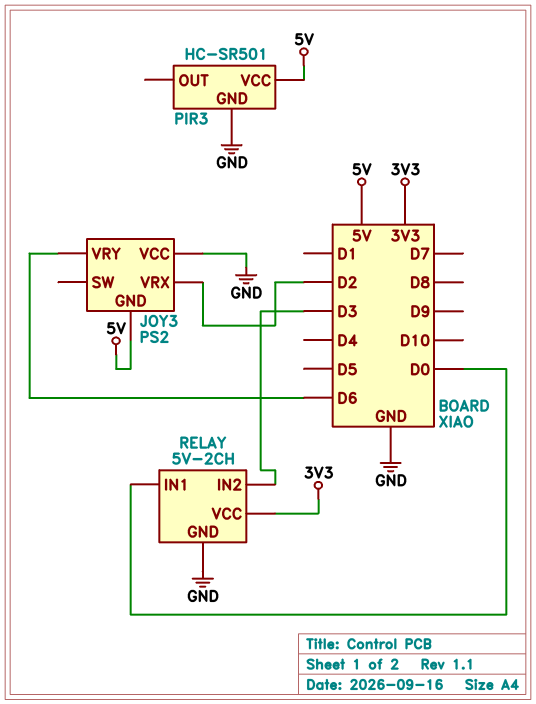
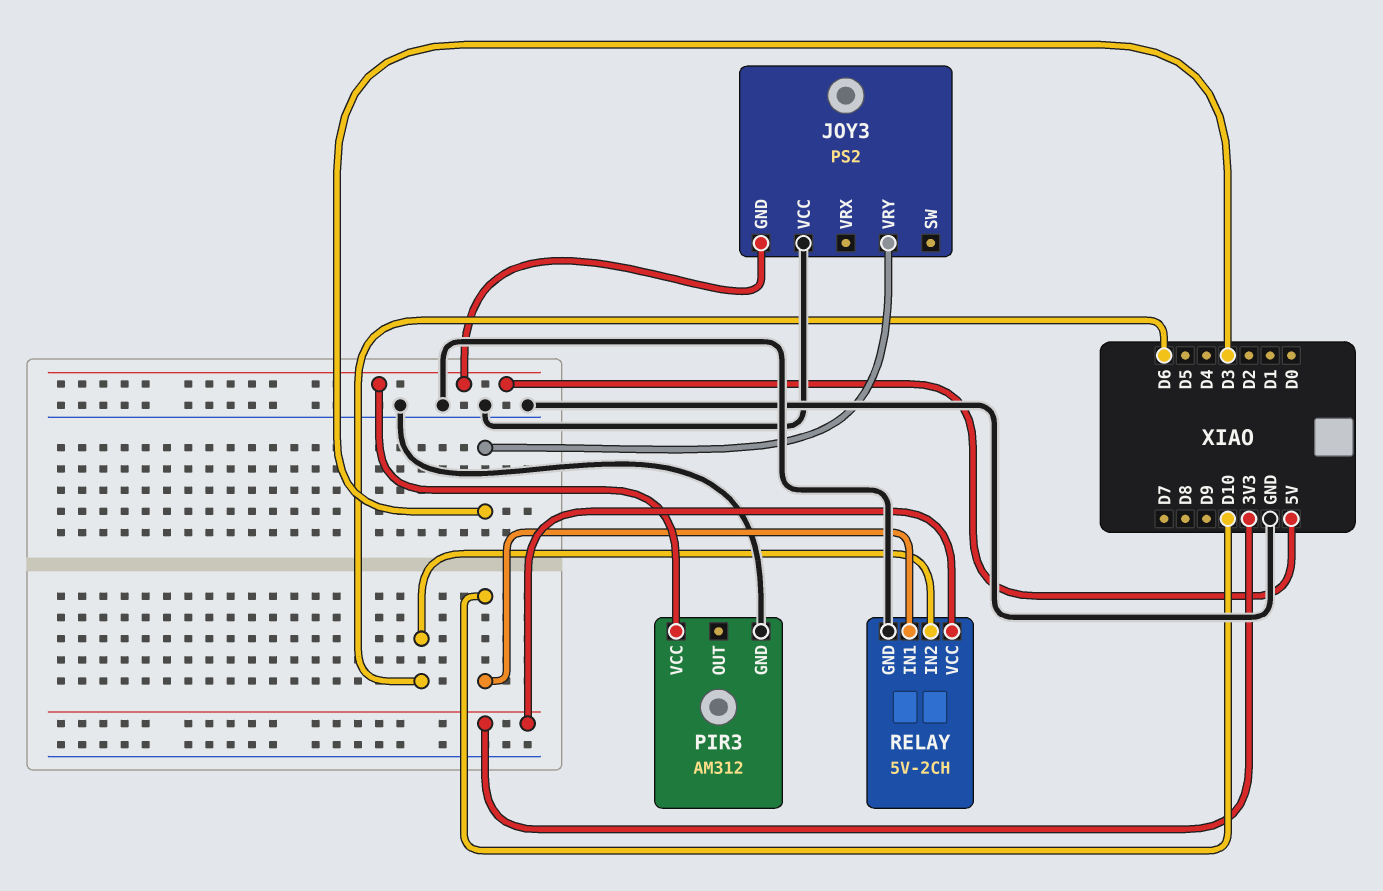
JOY3 pin VRX: D2 -> none
JOY3 pin VRY: D6 -> D3
PIR3: HC-SR501 -> AM312
RELAY pin IN1: D0 -> D10
RELAY pin IN2: D3 -> D6

